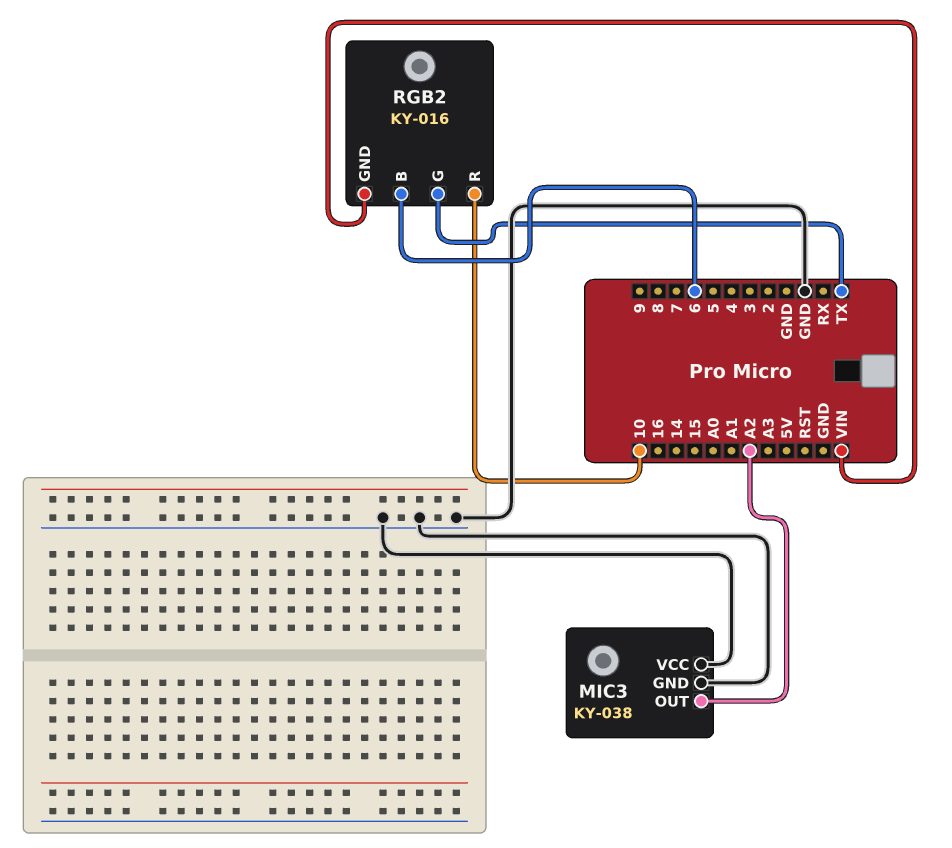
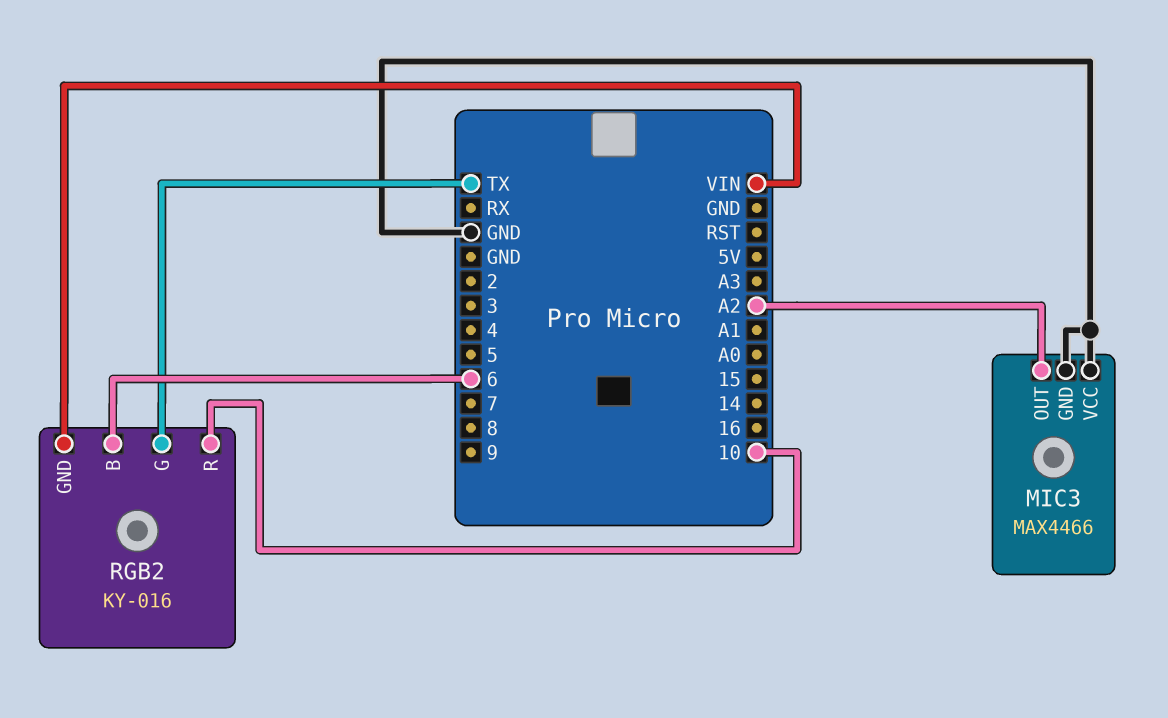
MIC3: KY-038 -> MAX4466

